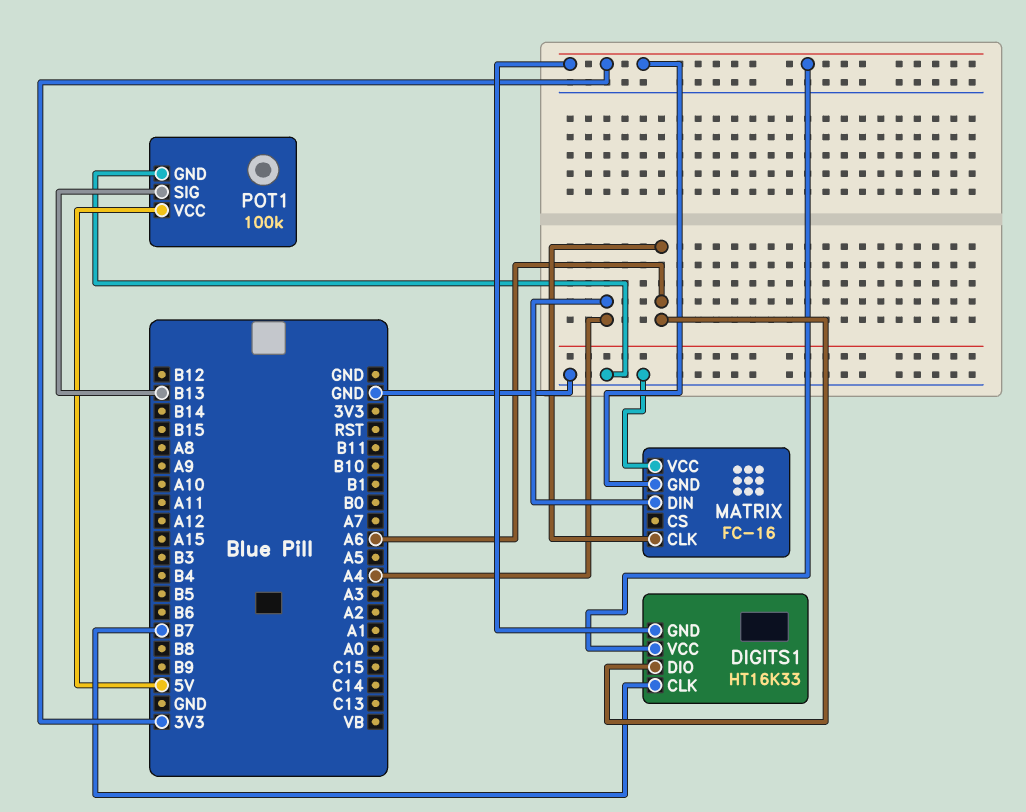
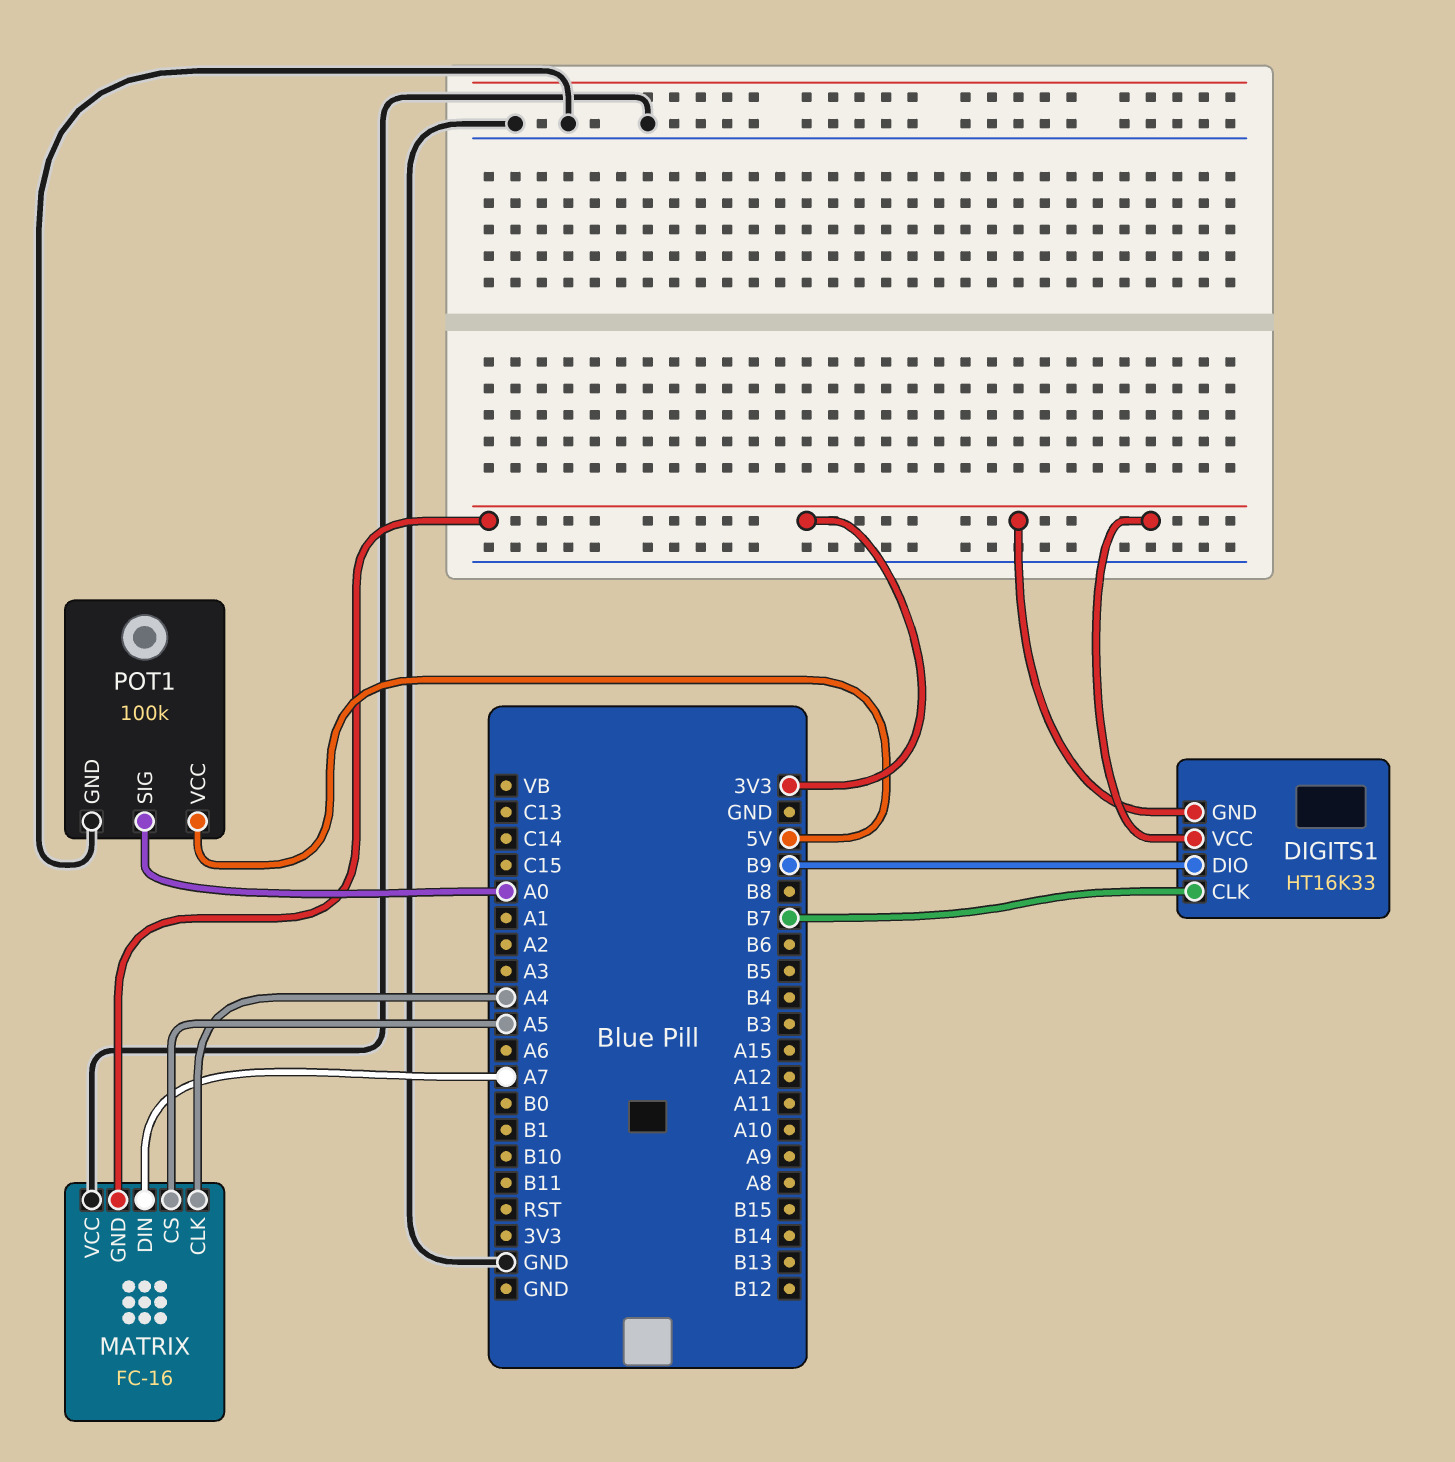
DIGITS1 pin DIO: A6 -> B9
MATRIX pin CLK: A6 -> A4
MATRIX pin CS: none -> A5
MATRIX pin DIN: A4 -> A7
POT1 pin SIG: B13 -> A0

